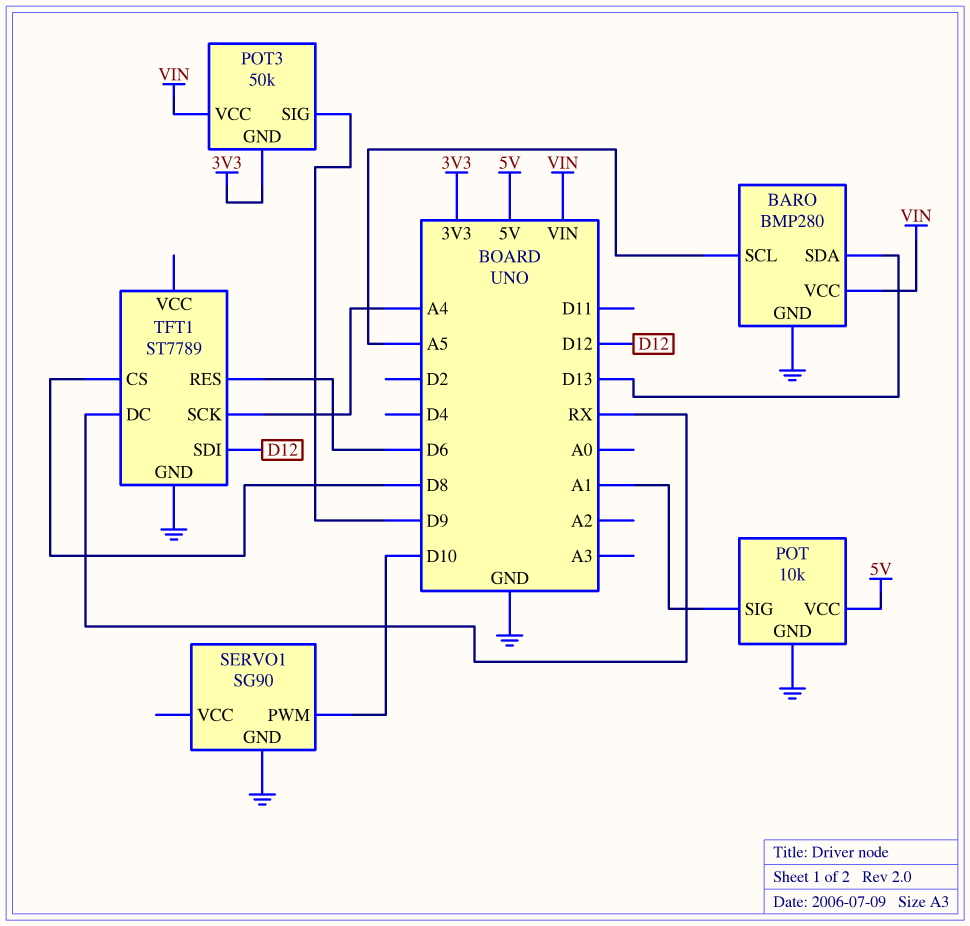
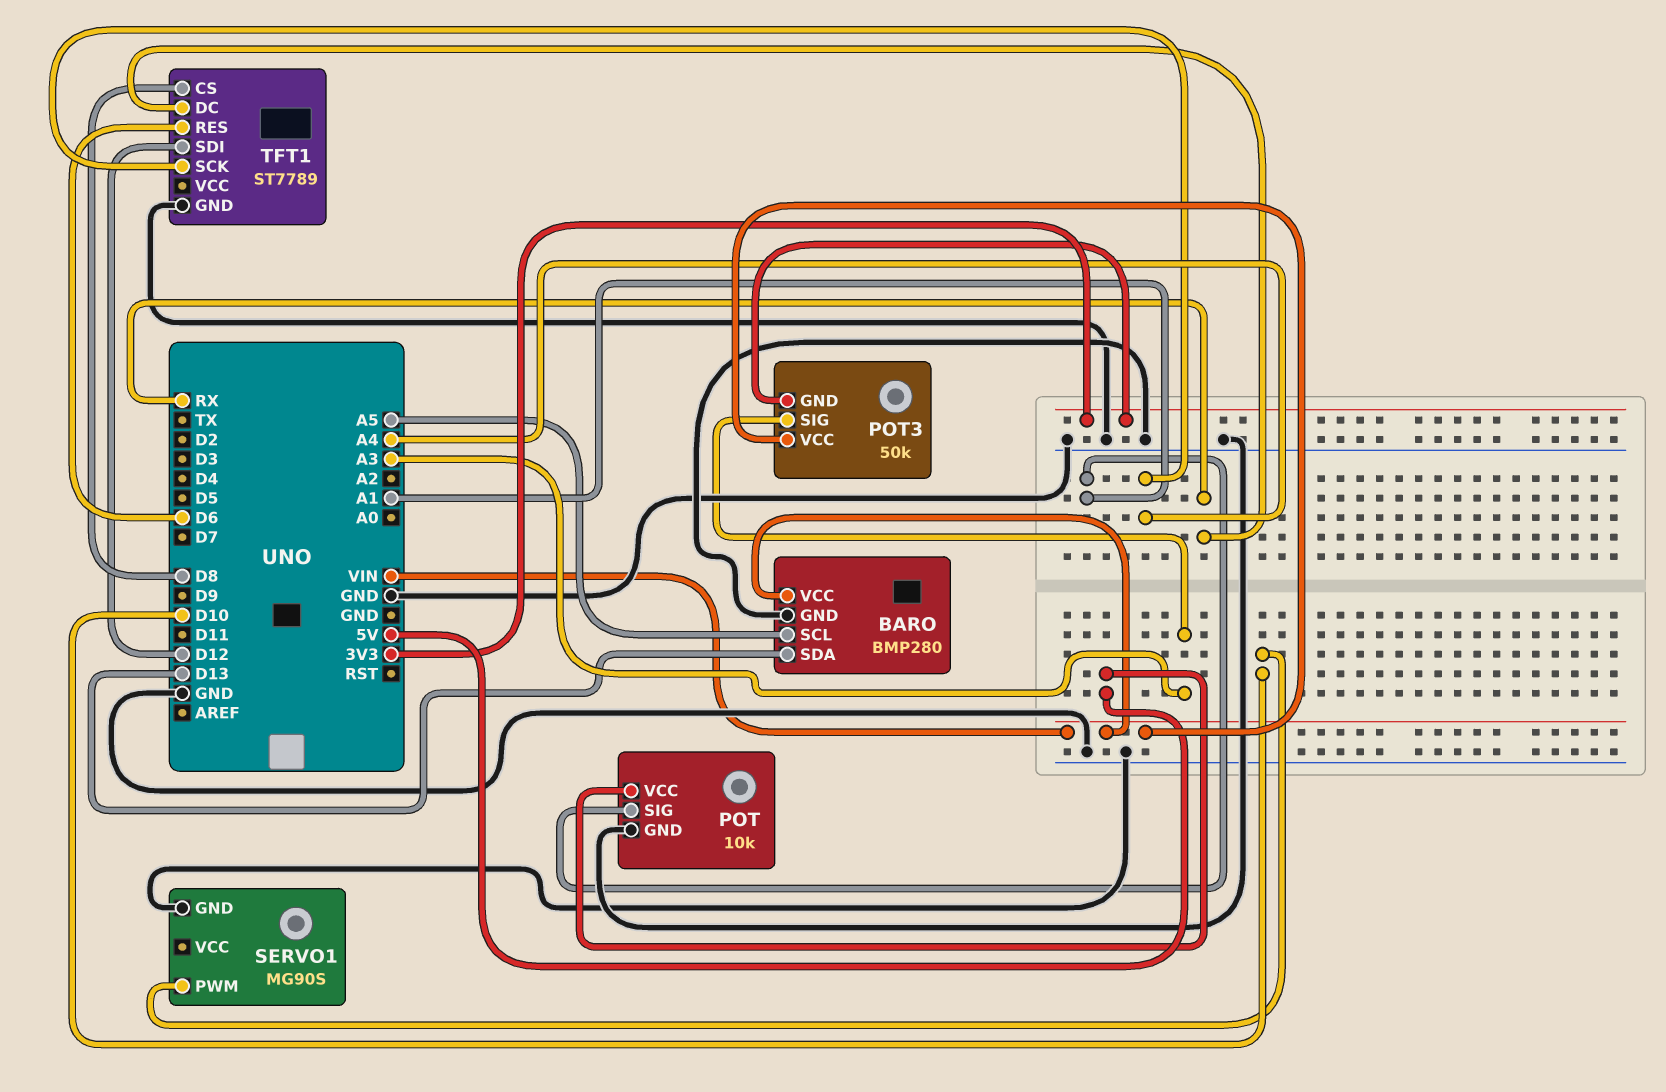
POT3 pin SIG: D9 -> A3
SERVO1: SG90 -> MG90S

